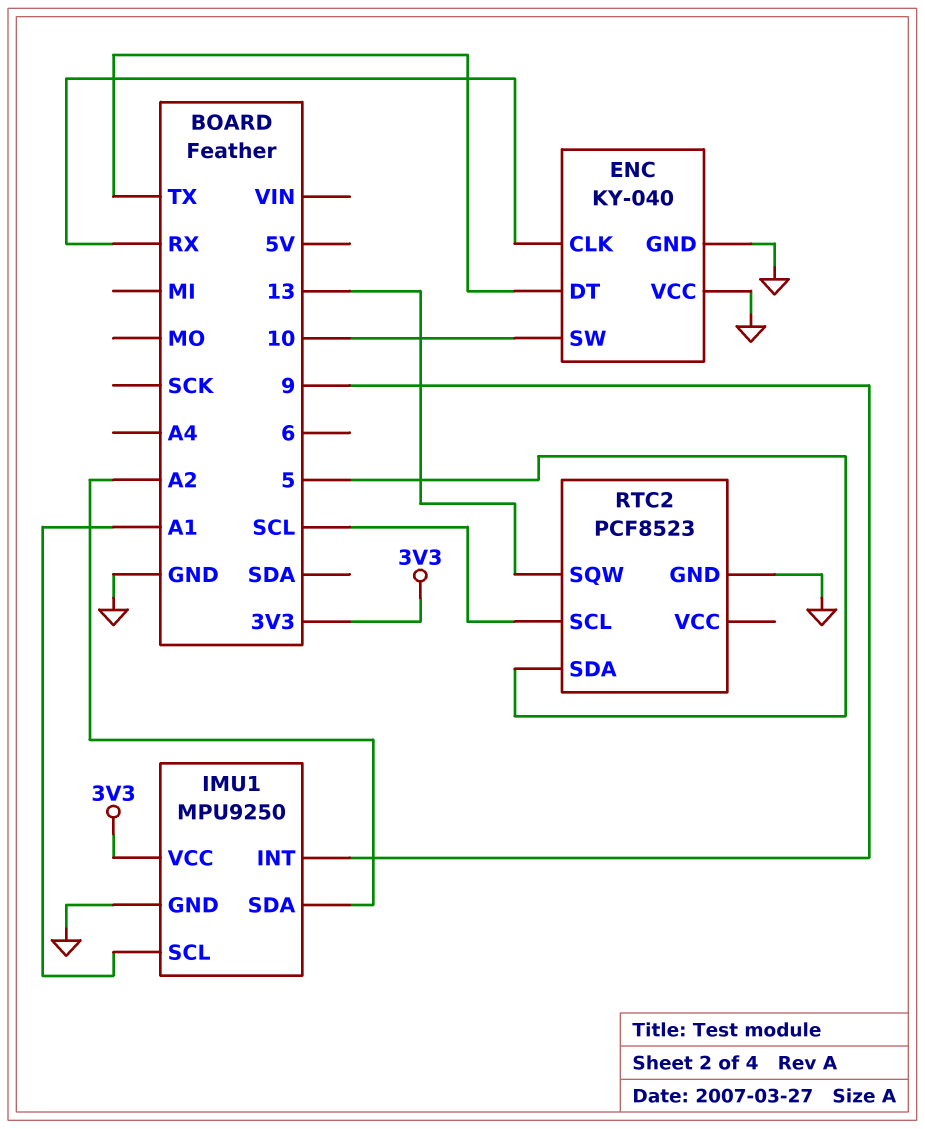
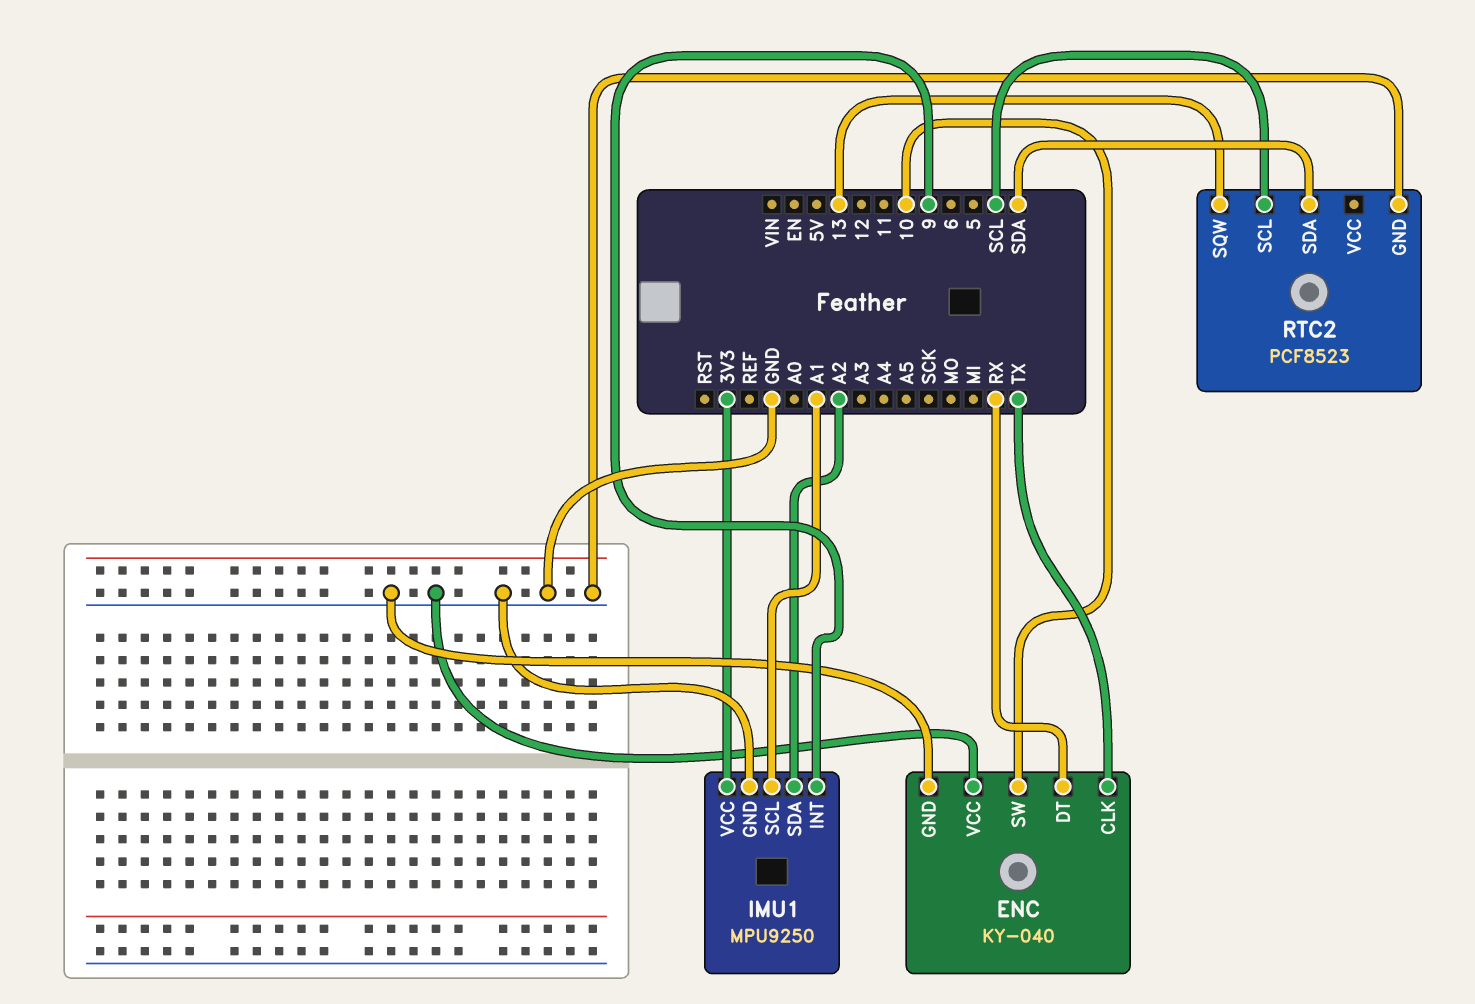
ENC pin CLK: RX -> TX
ENC pin DT: TX -> RX
RTC2 pin SDA: 5 -> SDA

